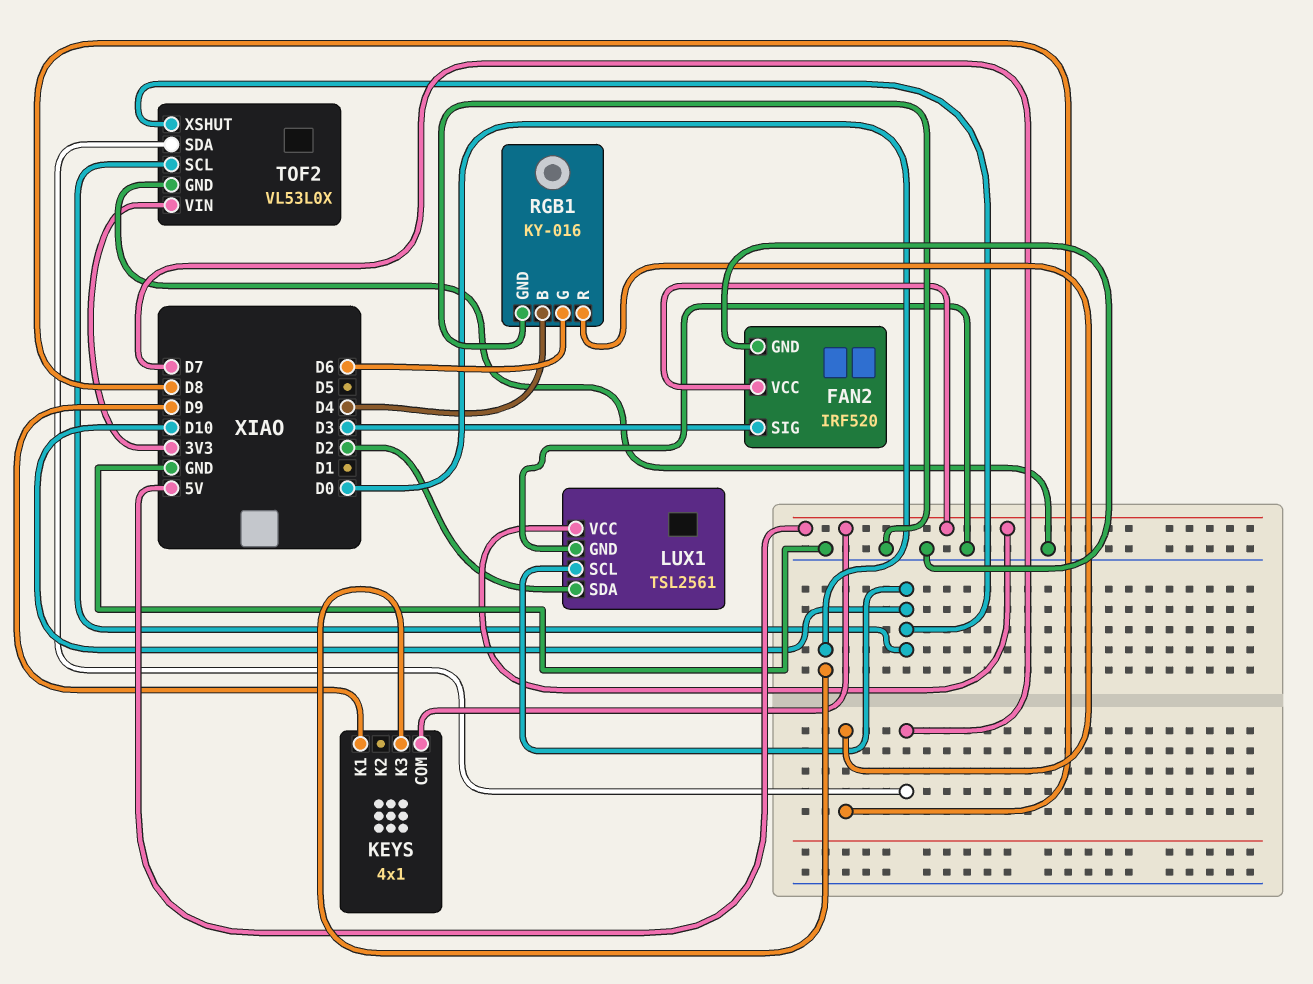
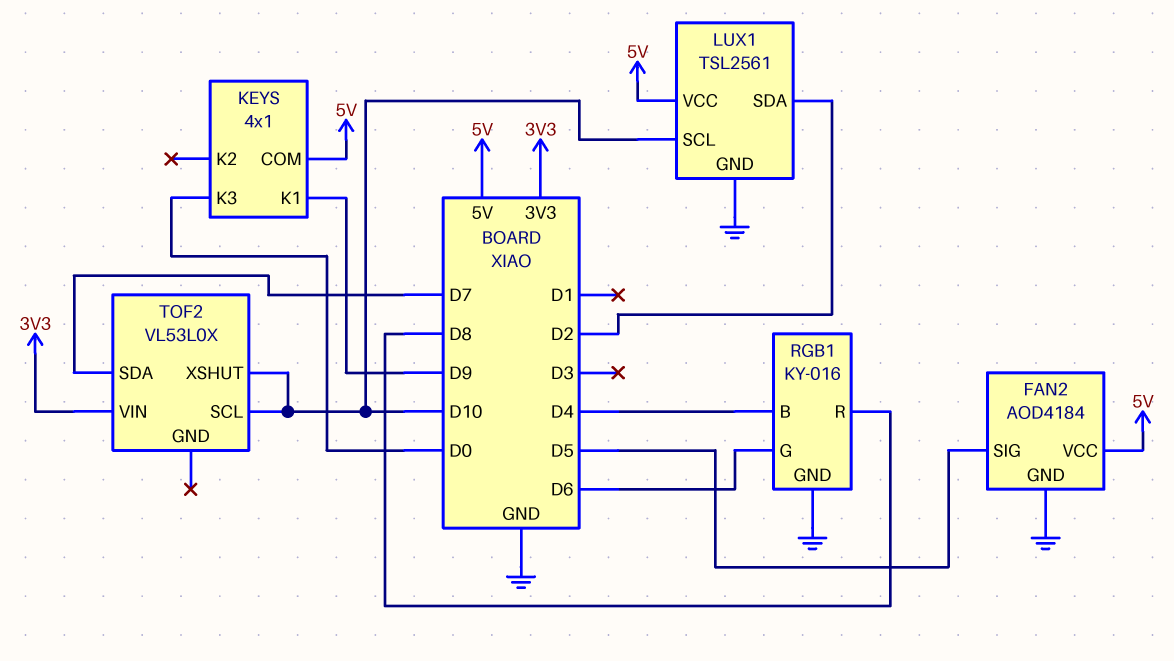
FAN2: IRF520 -> AOD4184
FAN2 pin SIG: D3 -> D5
TOF2 pin GND: GND -> none

